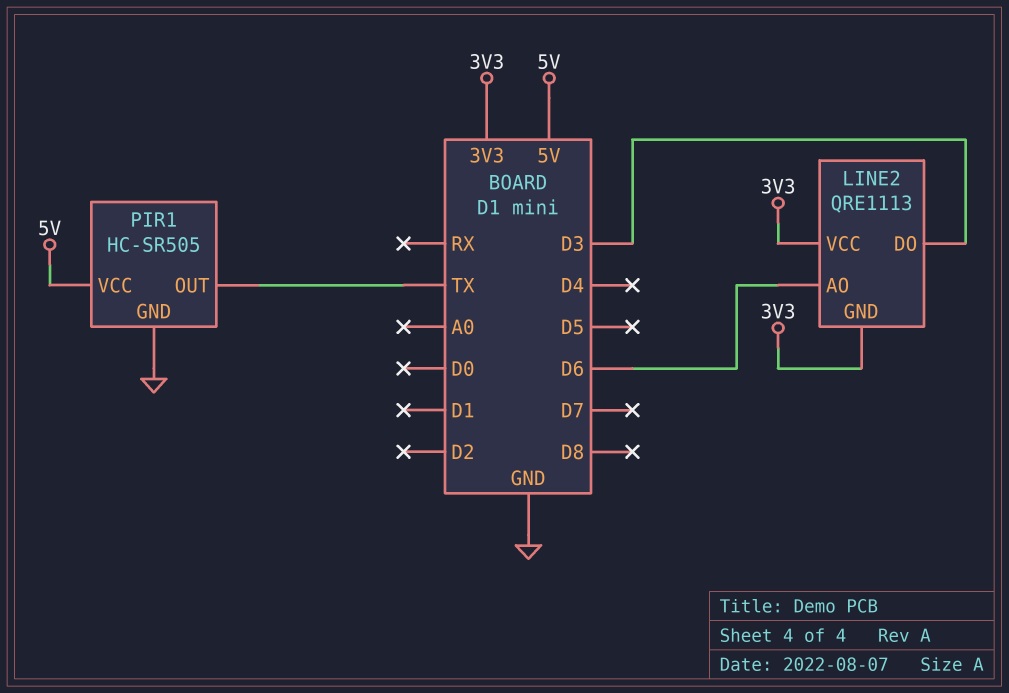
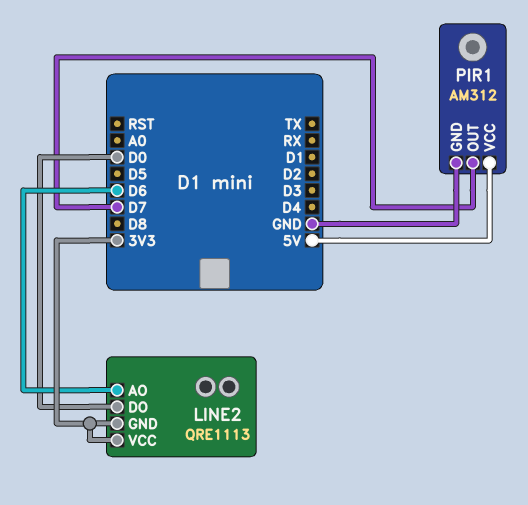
LINE2 pin DO: D3 -> D0
PIR1: HC-SR505 -> AM312
PIR1 pin OUT: TX -> D7

